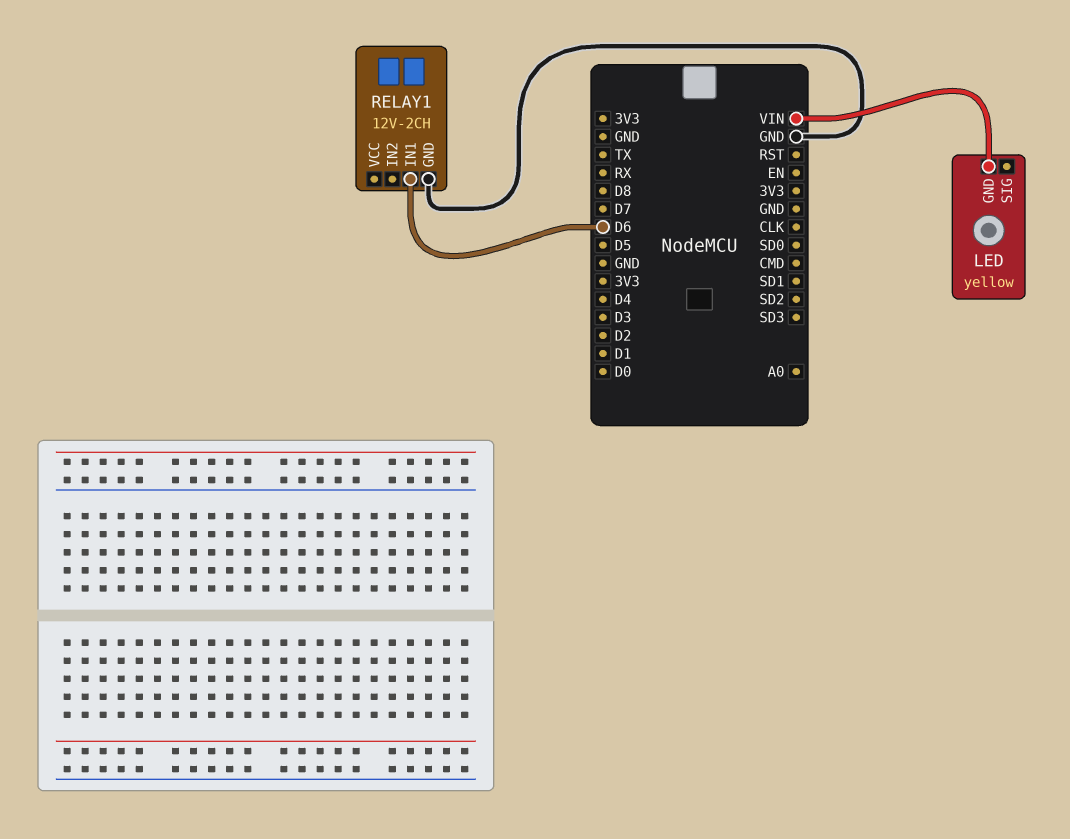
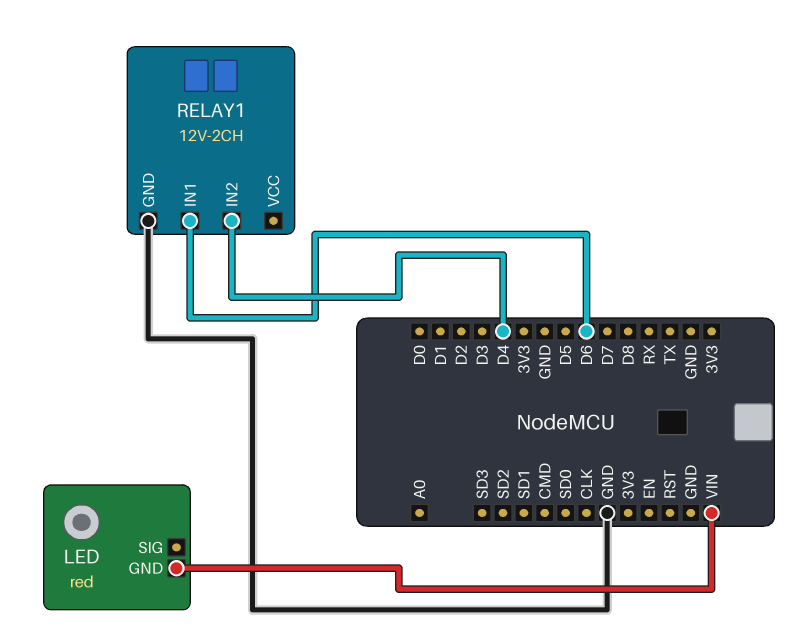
LED: yellow -> red
RELAY1 pin IN2: none -> D4

